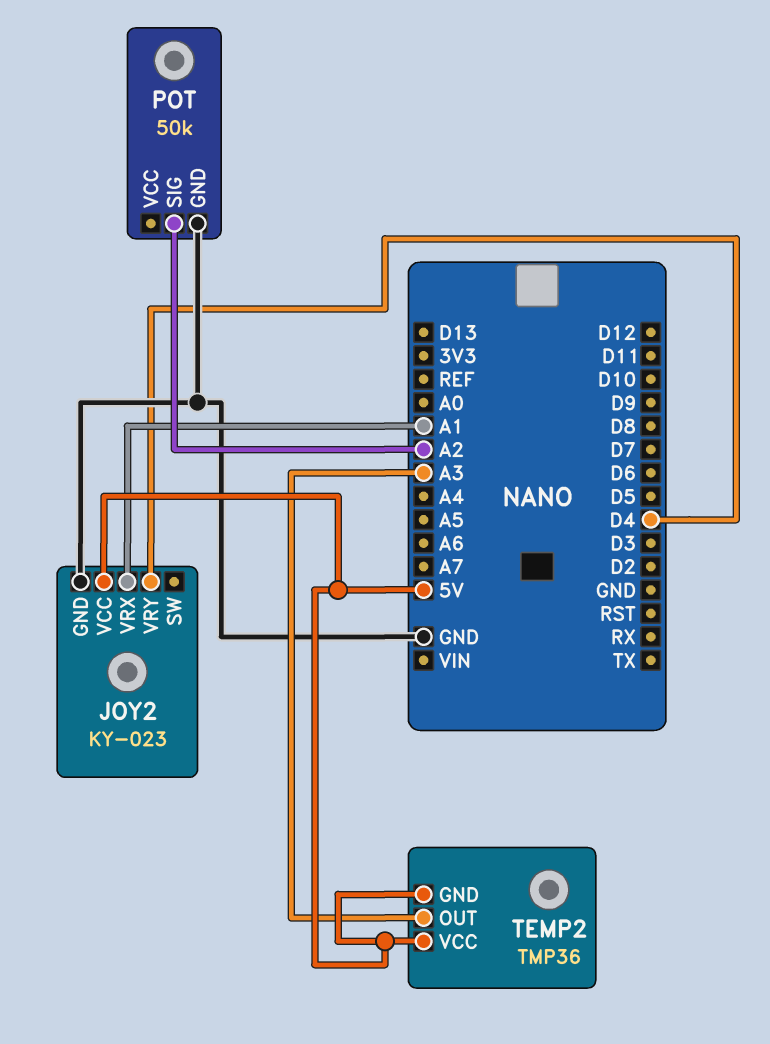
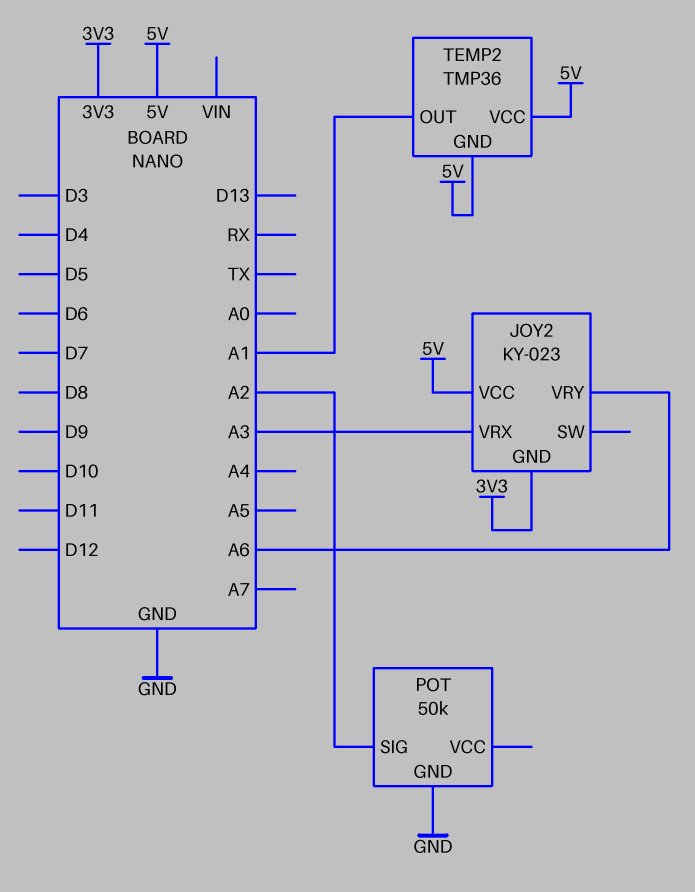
JOY2 pin GND: GND -> 3V3
JOY2 pin VRX: A1 -> A3
JOY2 pin VRY: D4 -> A6
TEMP2 pin OUT: A3 -> A1

